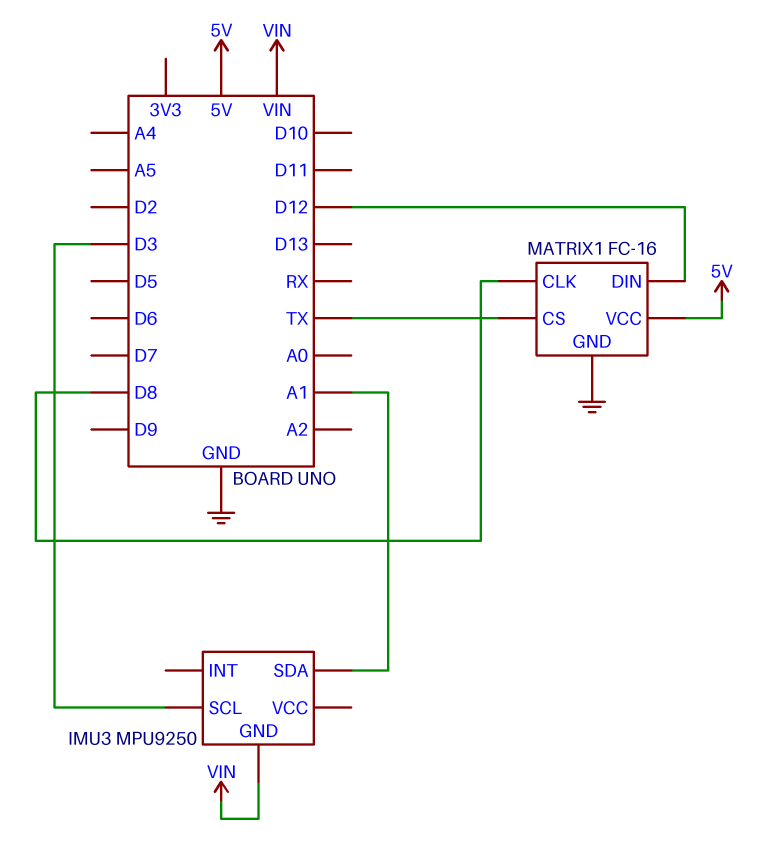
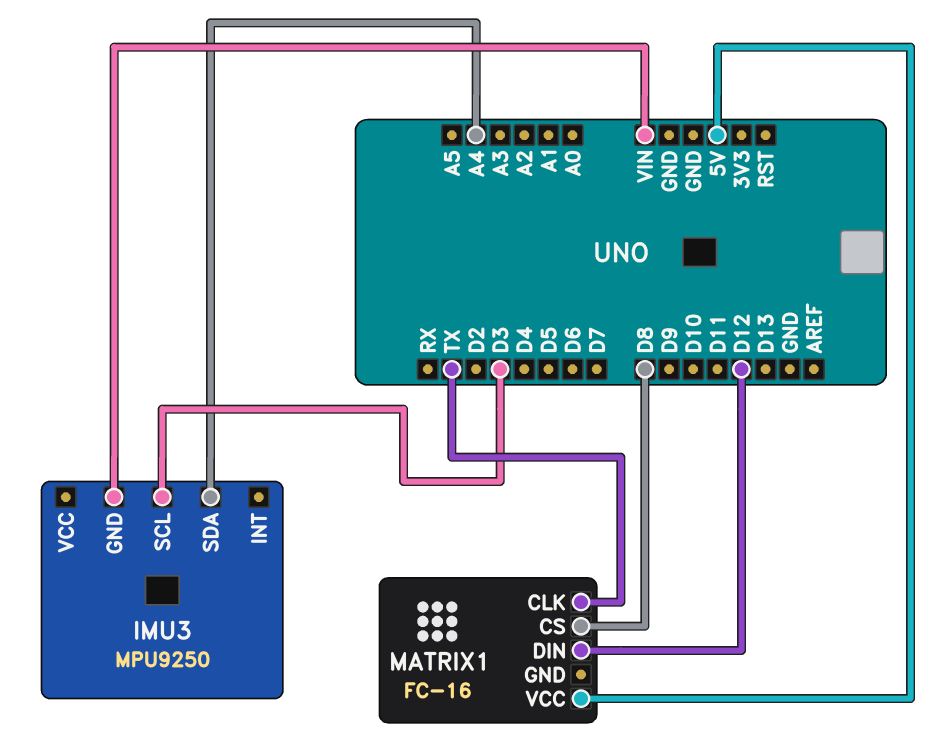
IMU3 pin SDA: A1 -> A4
MATRIX1 pin CLK: D8 -> TX
MATRIX1 pin CS: TX -> D8
MATRIX1 pin GND: GND -> none

